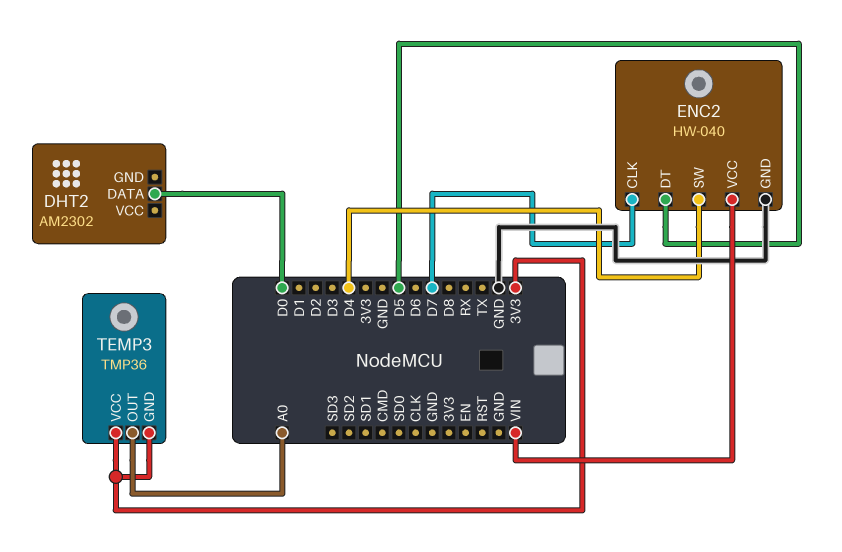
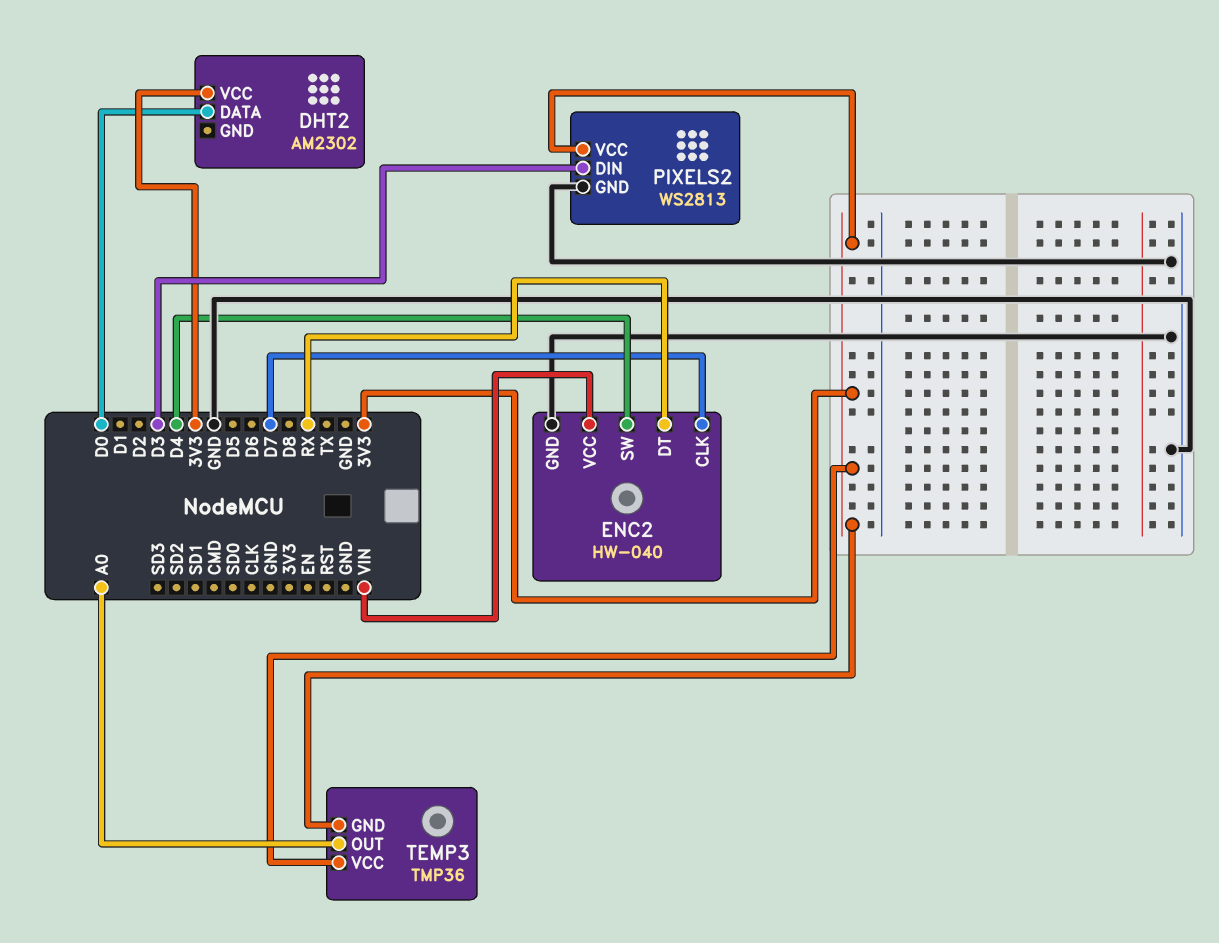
DHT2 pin VCC: none -> 3V3
ENC2 pin DT: D5 -> RX
PIXELS2: none -> WS2813
PIXELS2 pin DIN: none -> D3
PIXELS2 pin GND: none -> GND
PIXELS2 pin VCC: none -> 3V3

